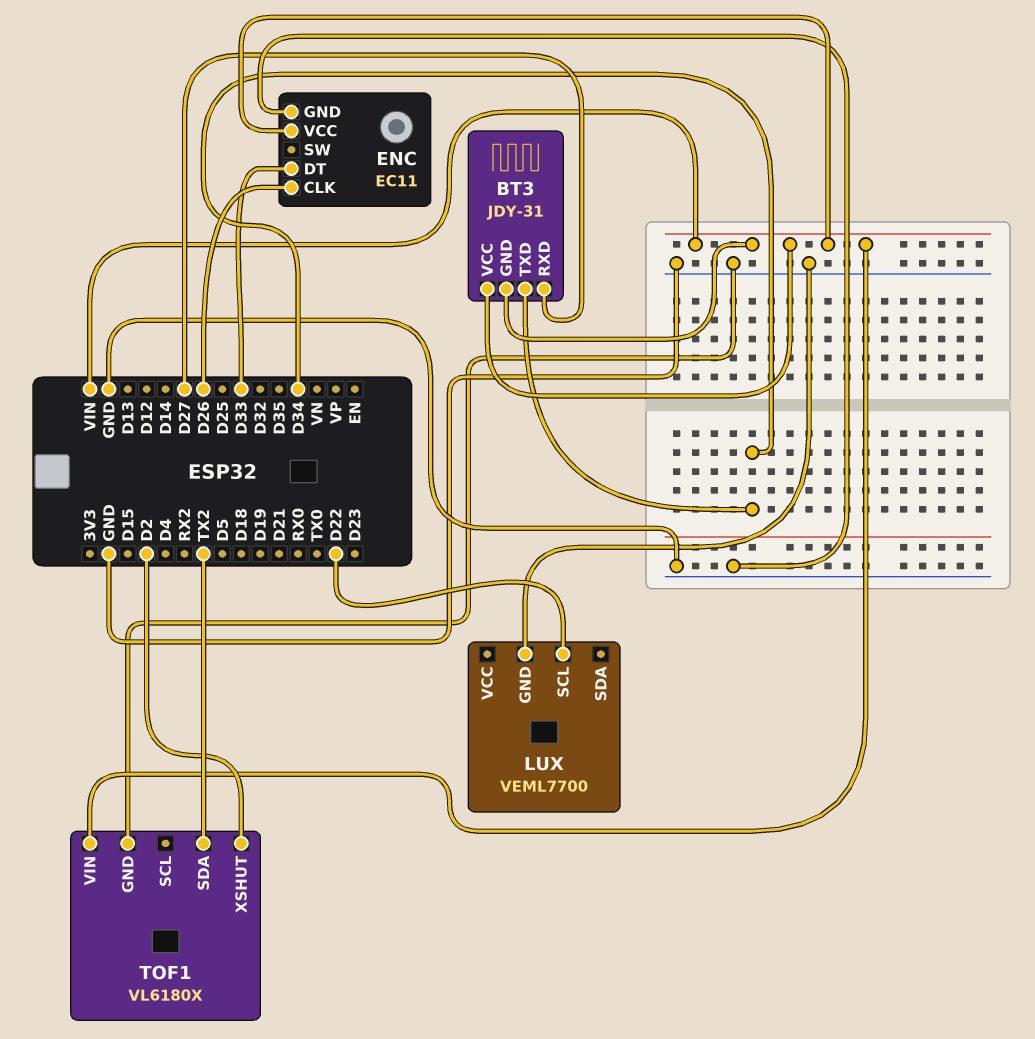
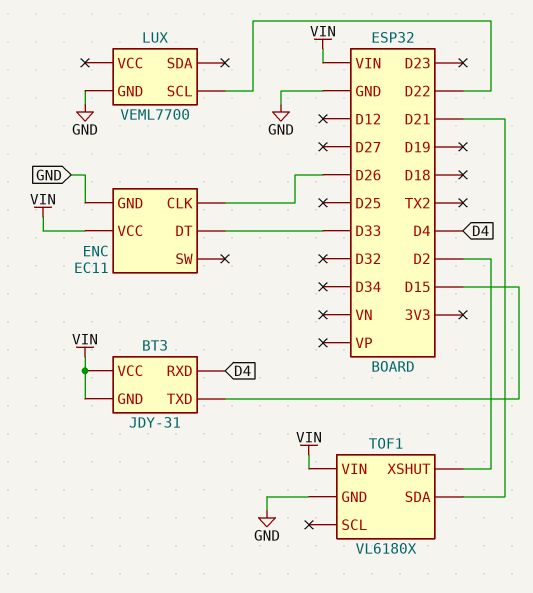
BT3 pin RXD: D27 -> D4
BT3 pin TXD: D34 -> D15
TOF1 pin SDA: TX2 -> D21

